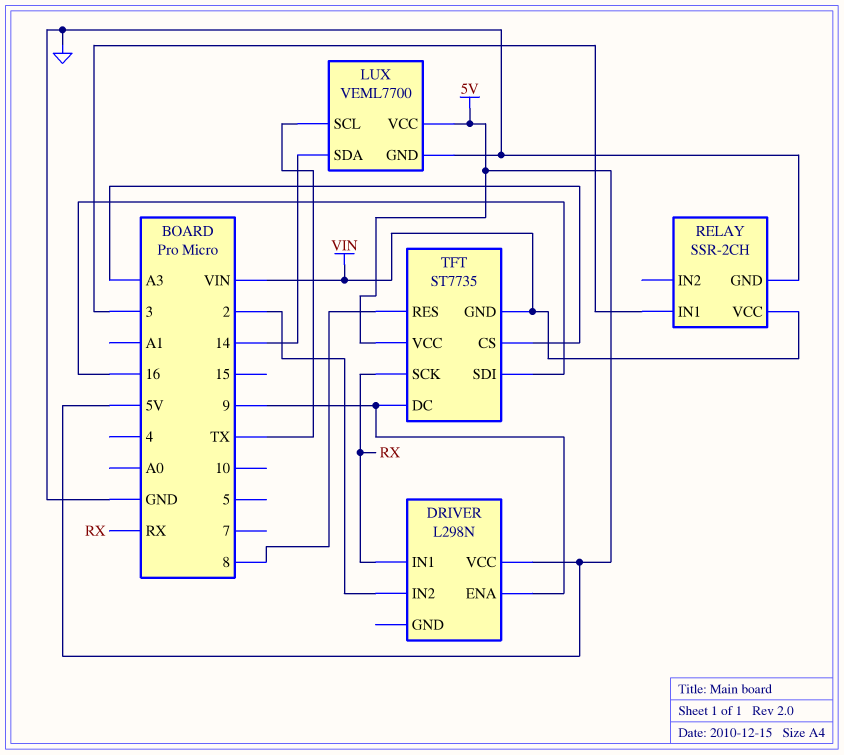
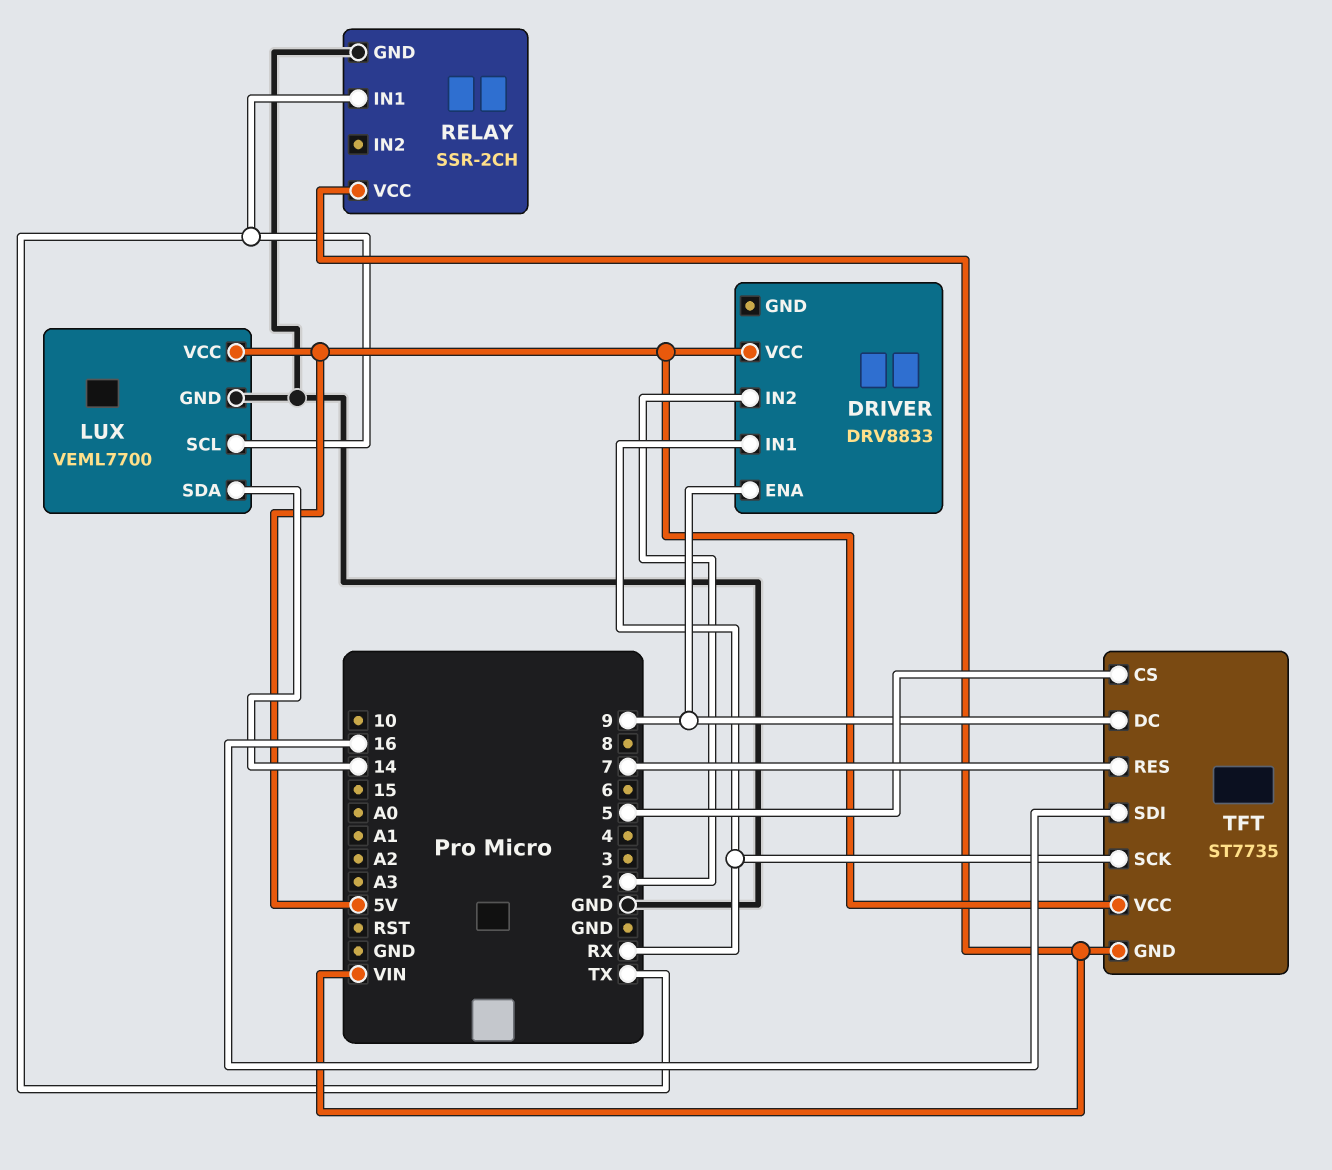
DRIVER: L298N -> DRV8833
RELAY pin IN1: 3 -> TX
TFT pin CS: A3 -> 5
TFT pin RES: 8 -> 7

